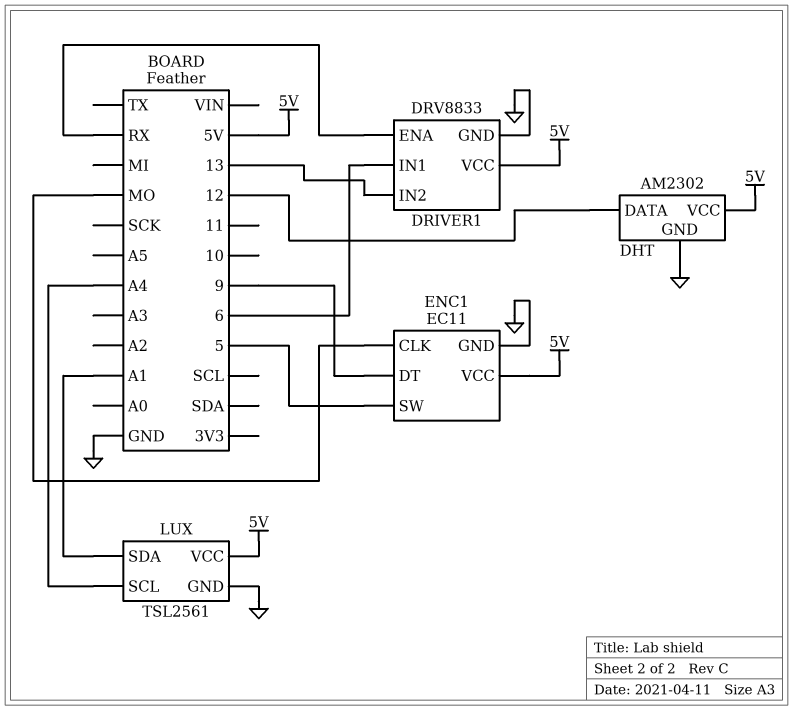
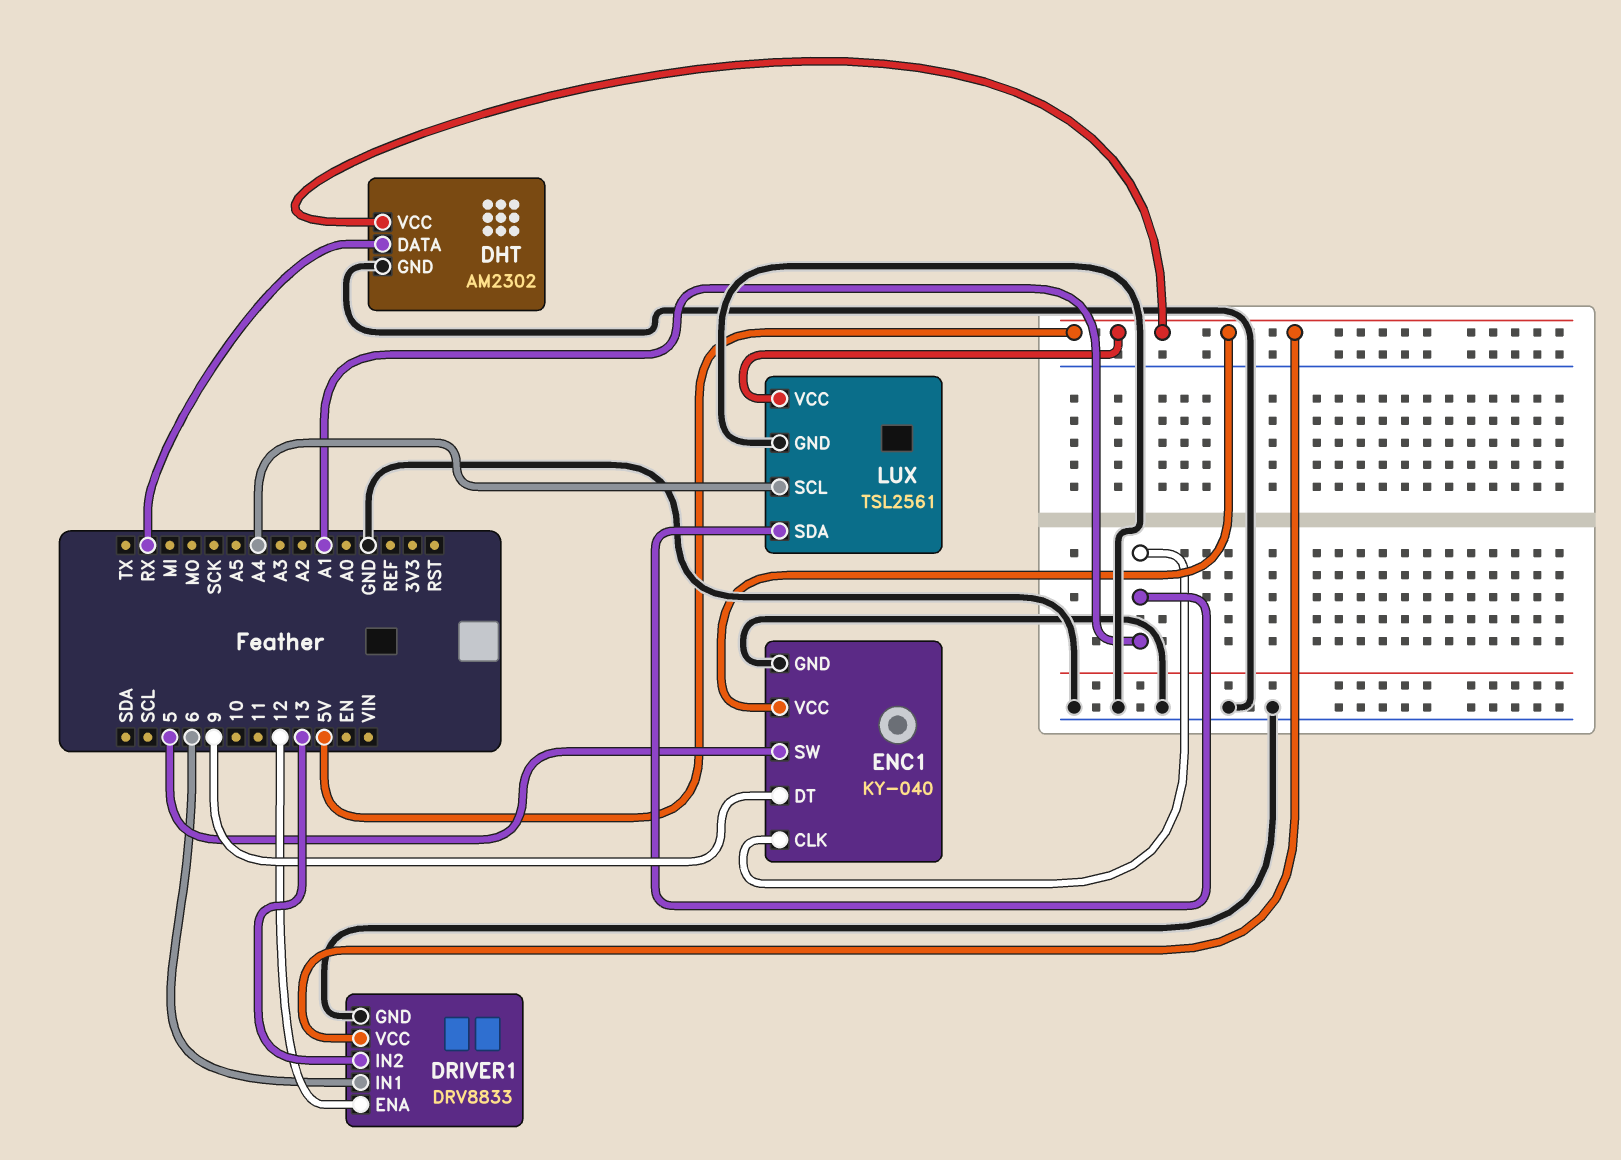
DHT pin DATA: 12 -> RX
DRIVER1 pin ENA: RX -> 12
ENC1: EC11 -> KY-040
ENC1 pin CLK: MO -> A1

